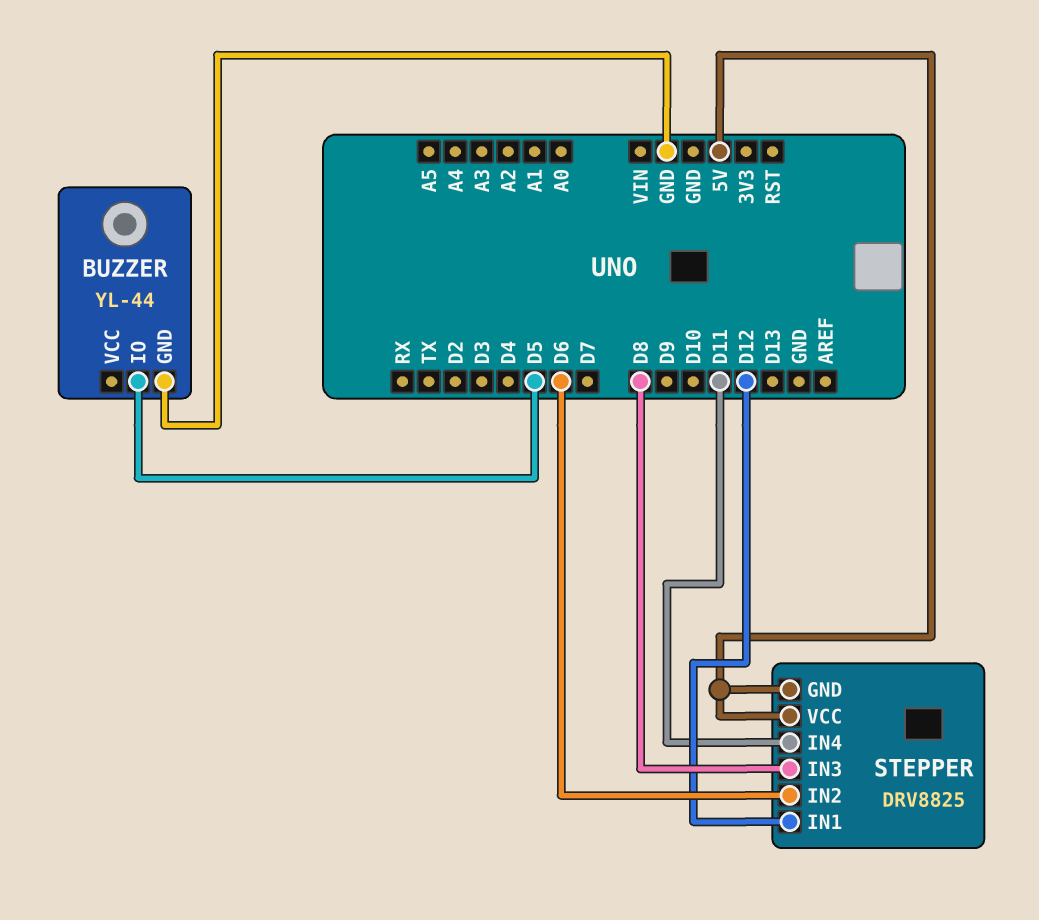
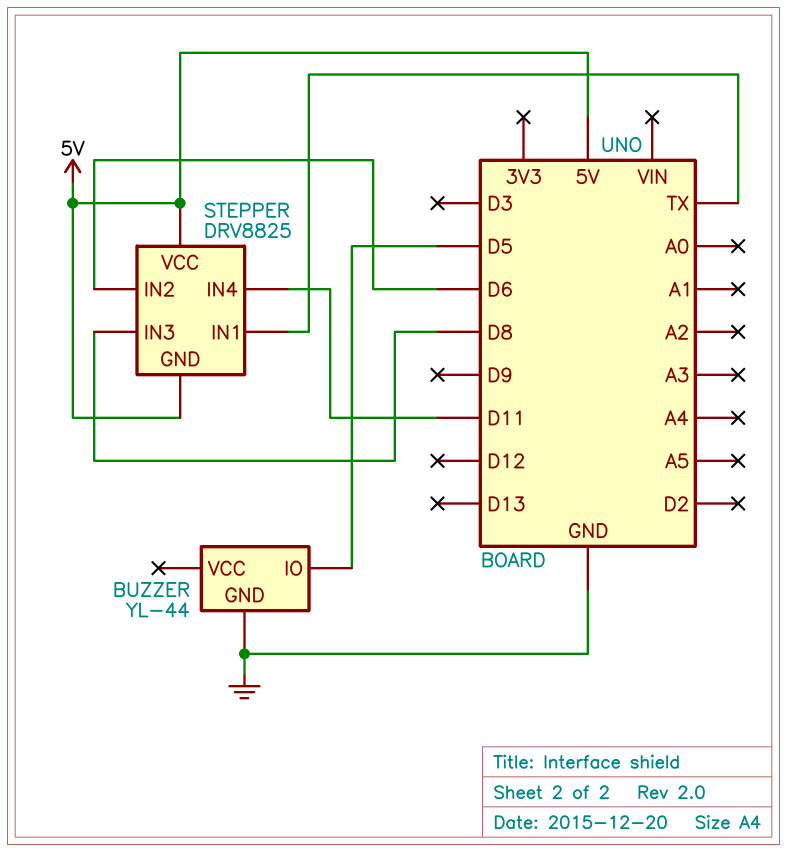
STEPPER pin IN1: D12 -> TX

